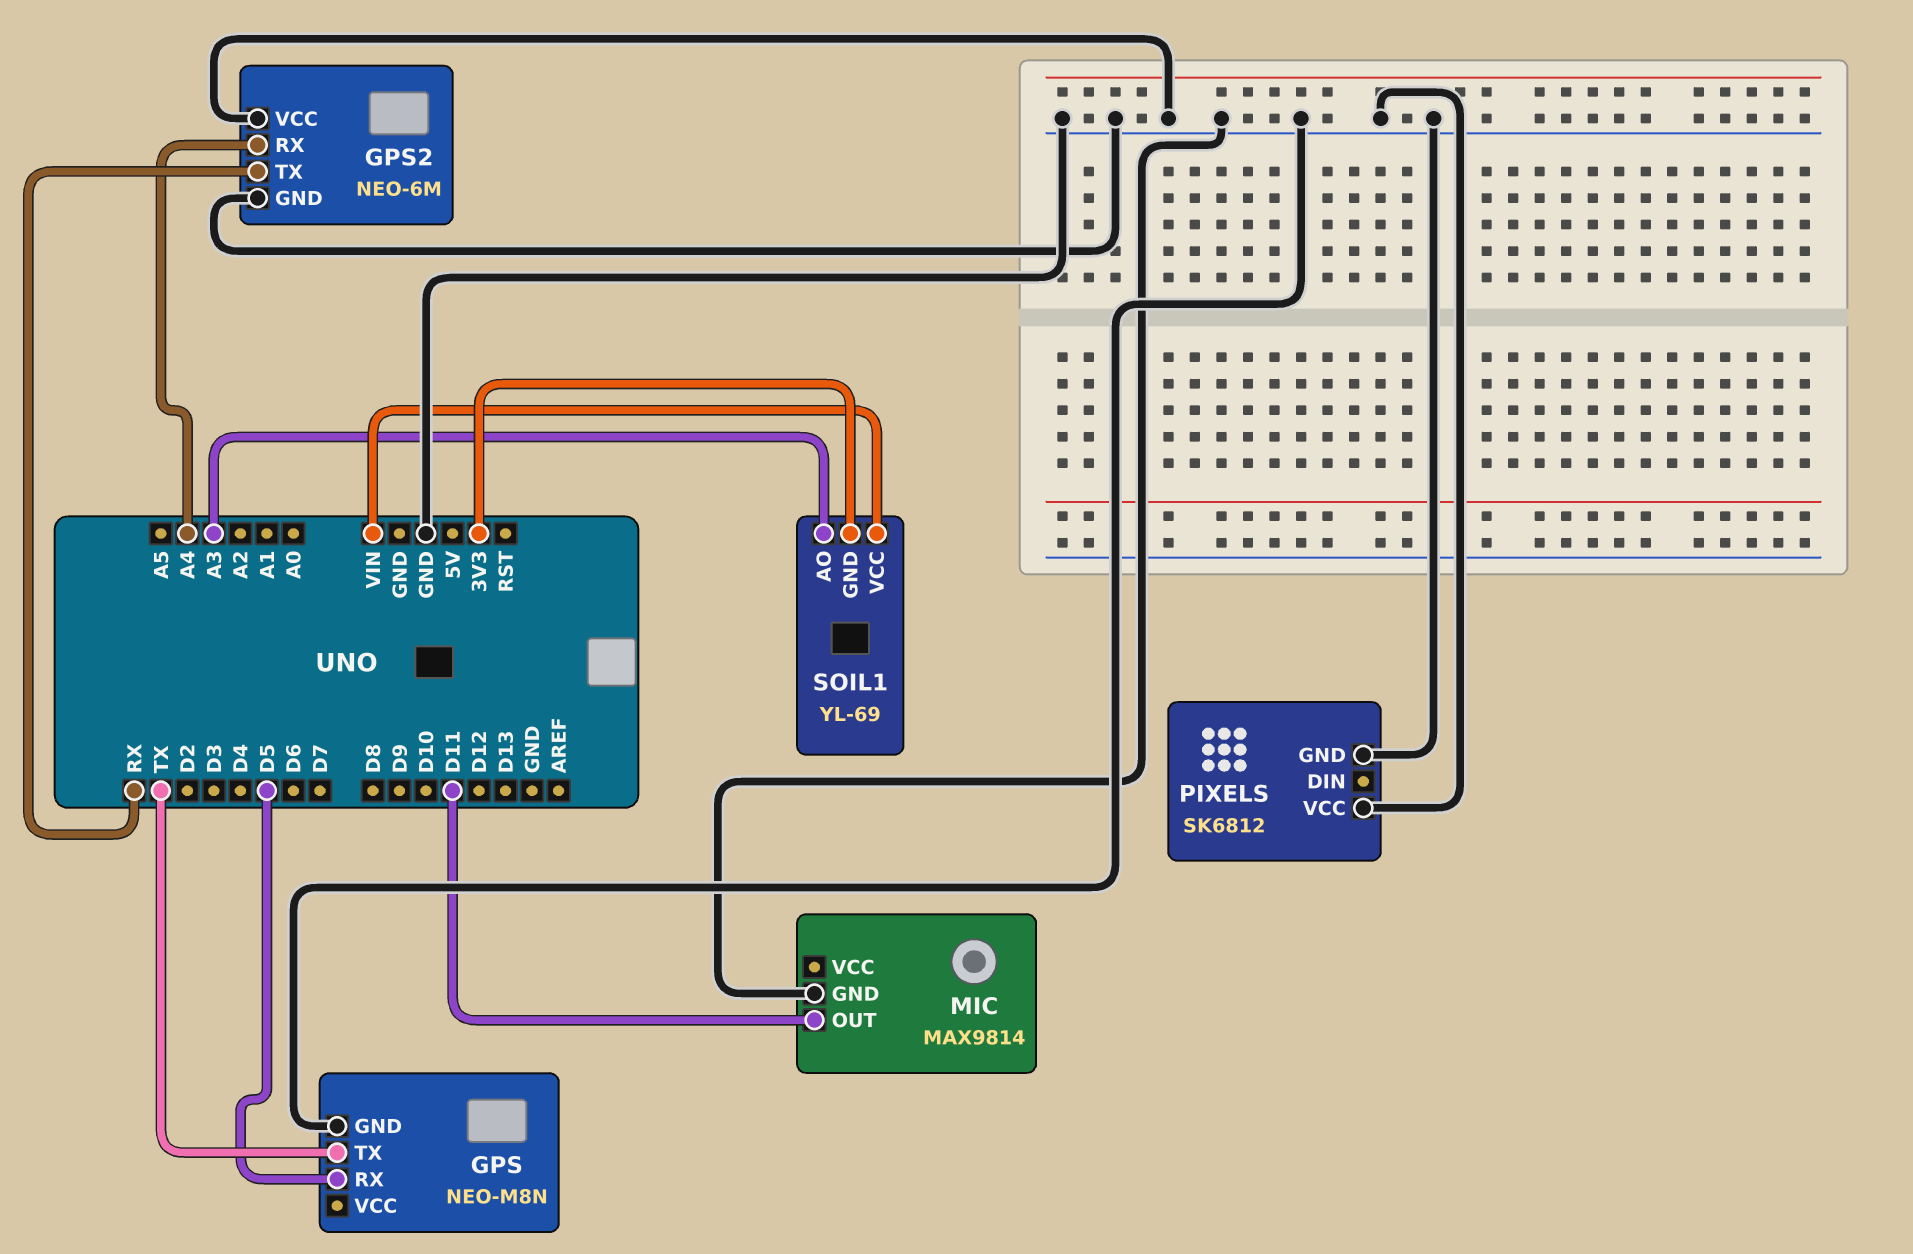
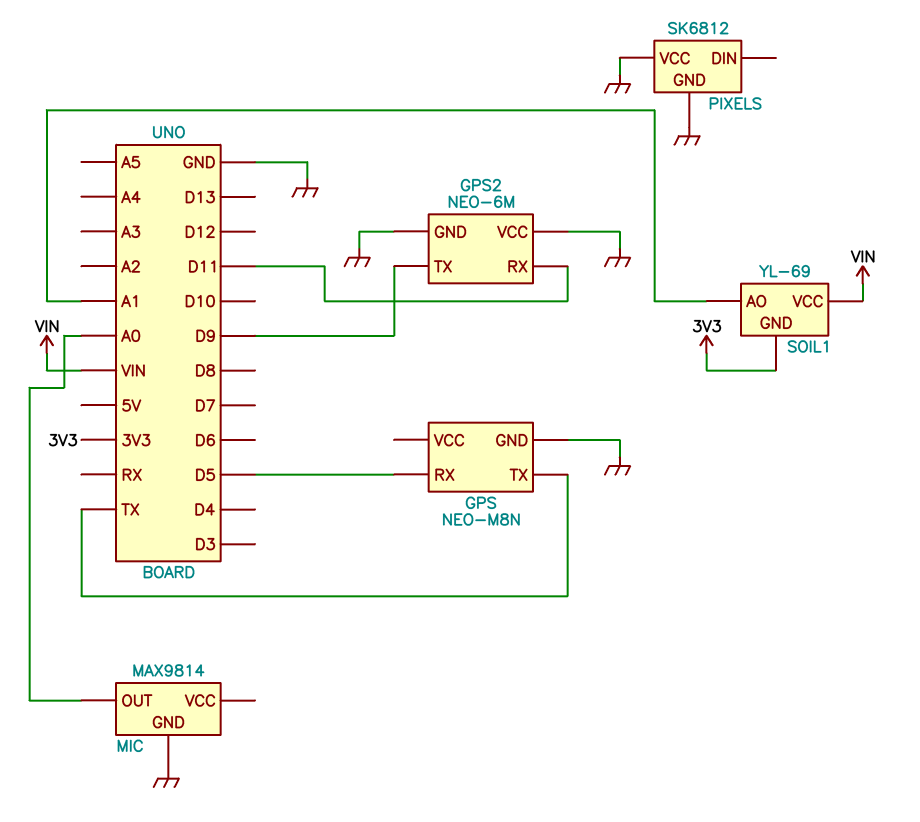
GPS2 pin RX: A4 -> D11
GPS2 pin TX: RX -> D9
MIC pin OUT: D11 -> A0
SOIL1 pin AO: A3 -> A1

